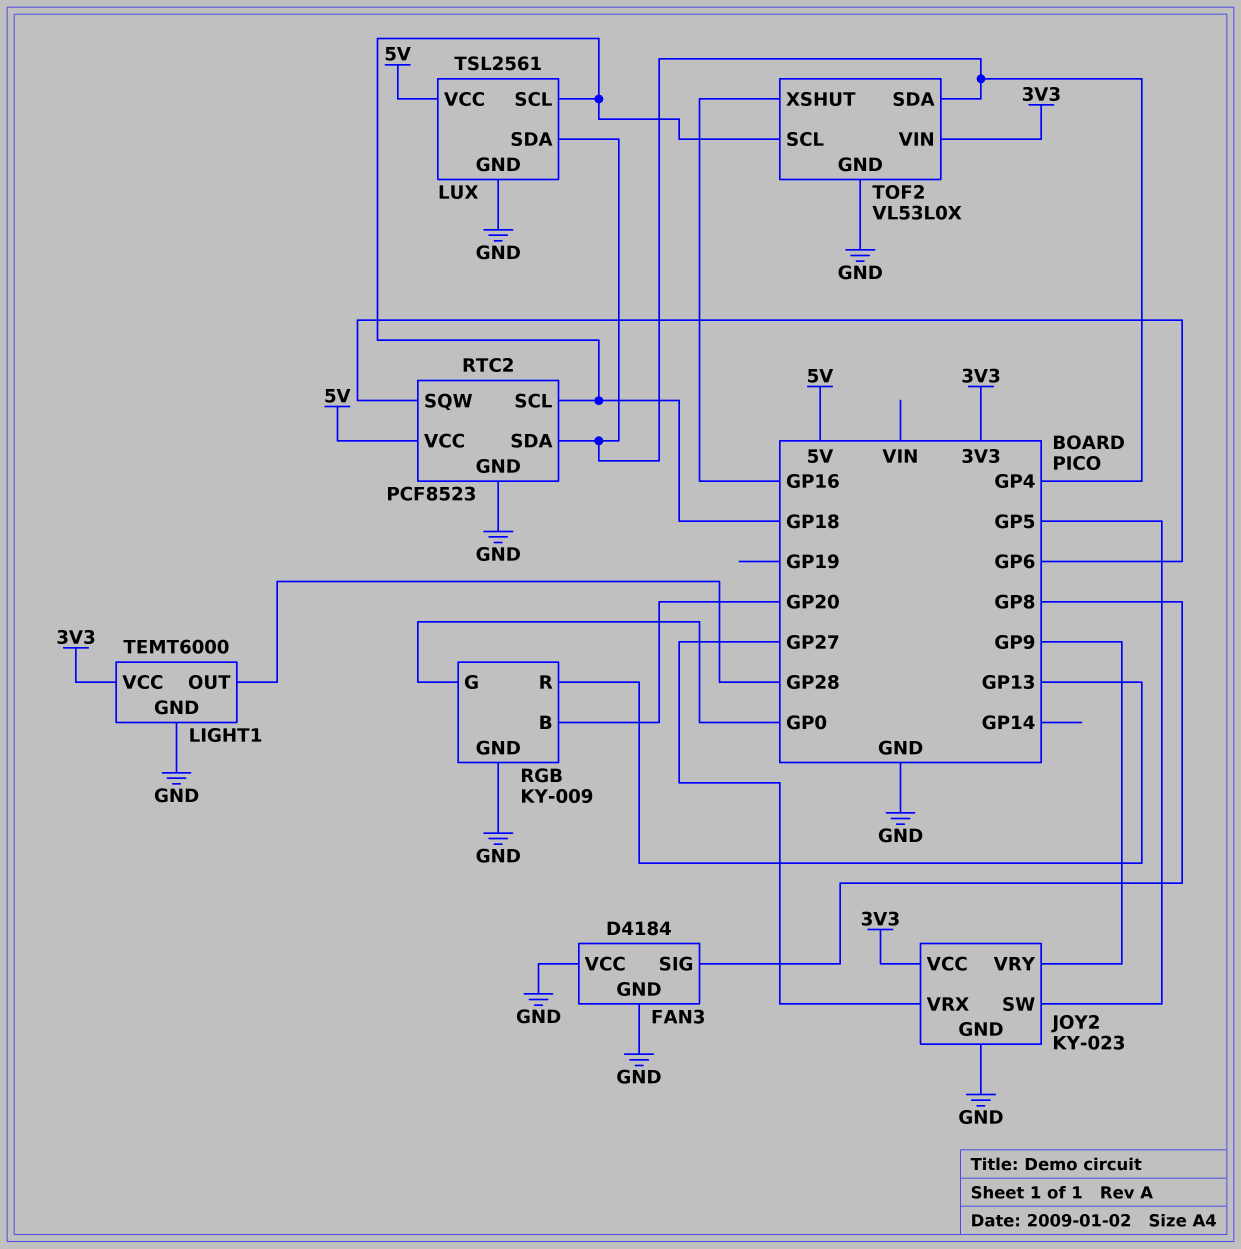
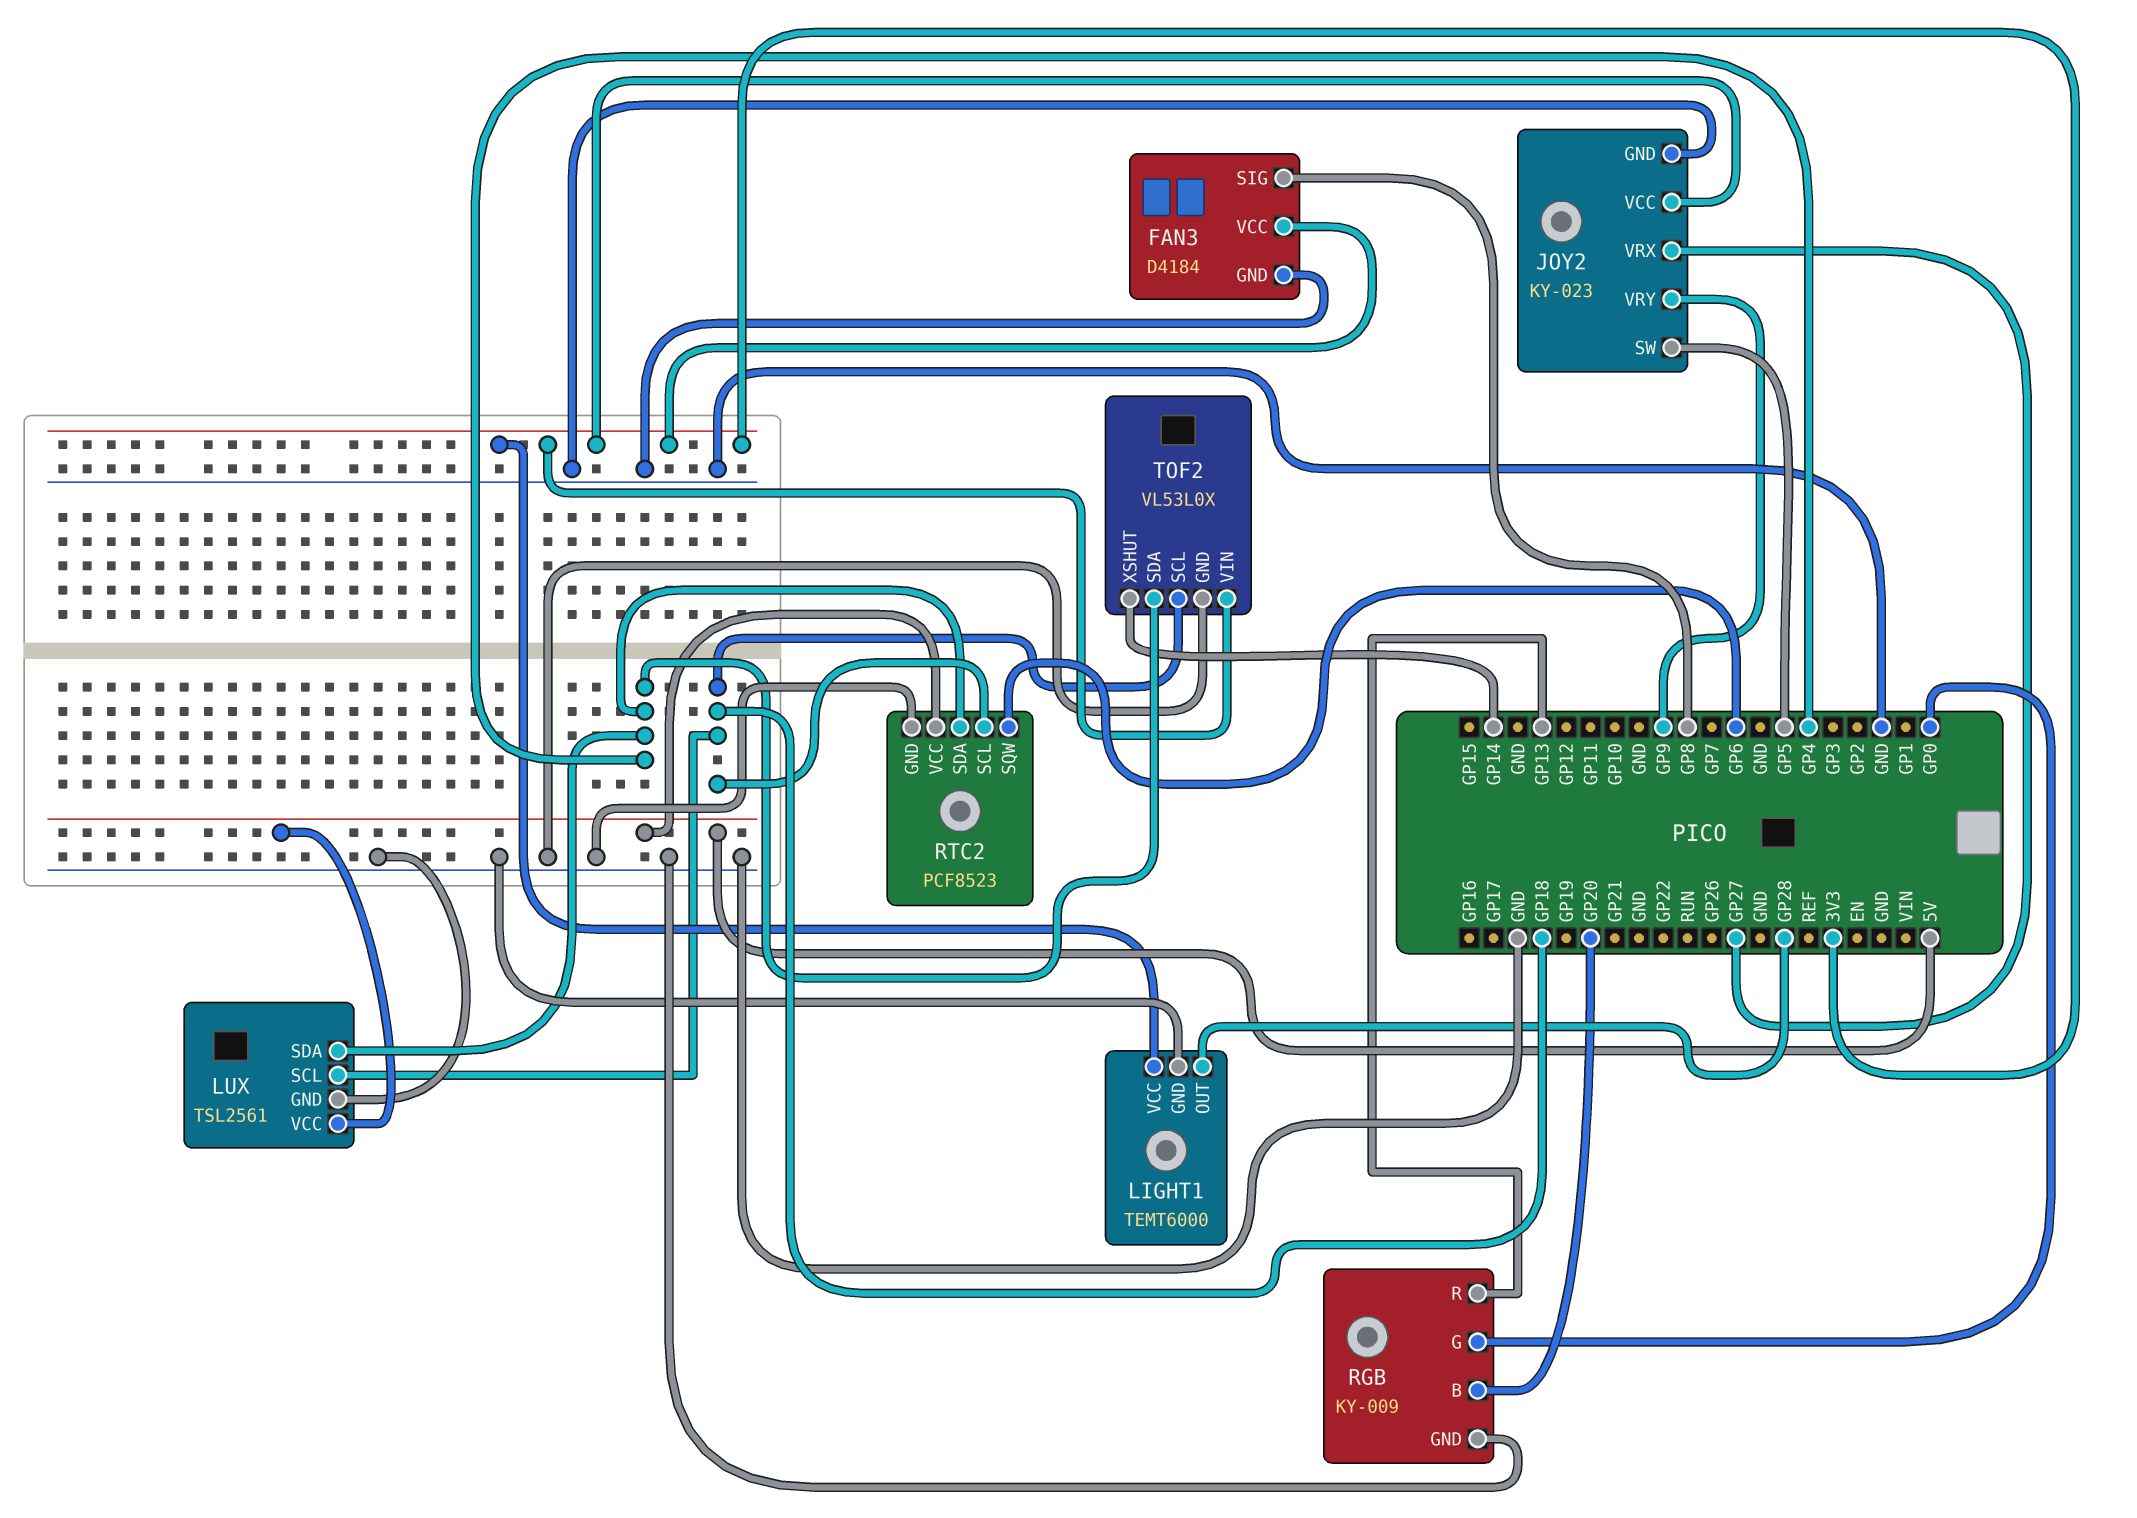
FAN3 pin VCC: GND -> 3V3
TOF2 pin XSHUT: GP16 -> GP14

